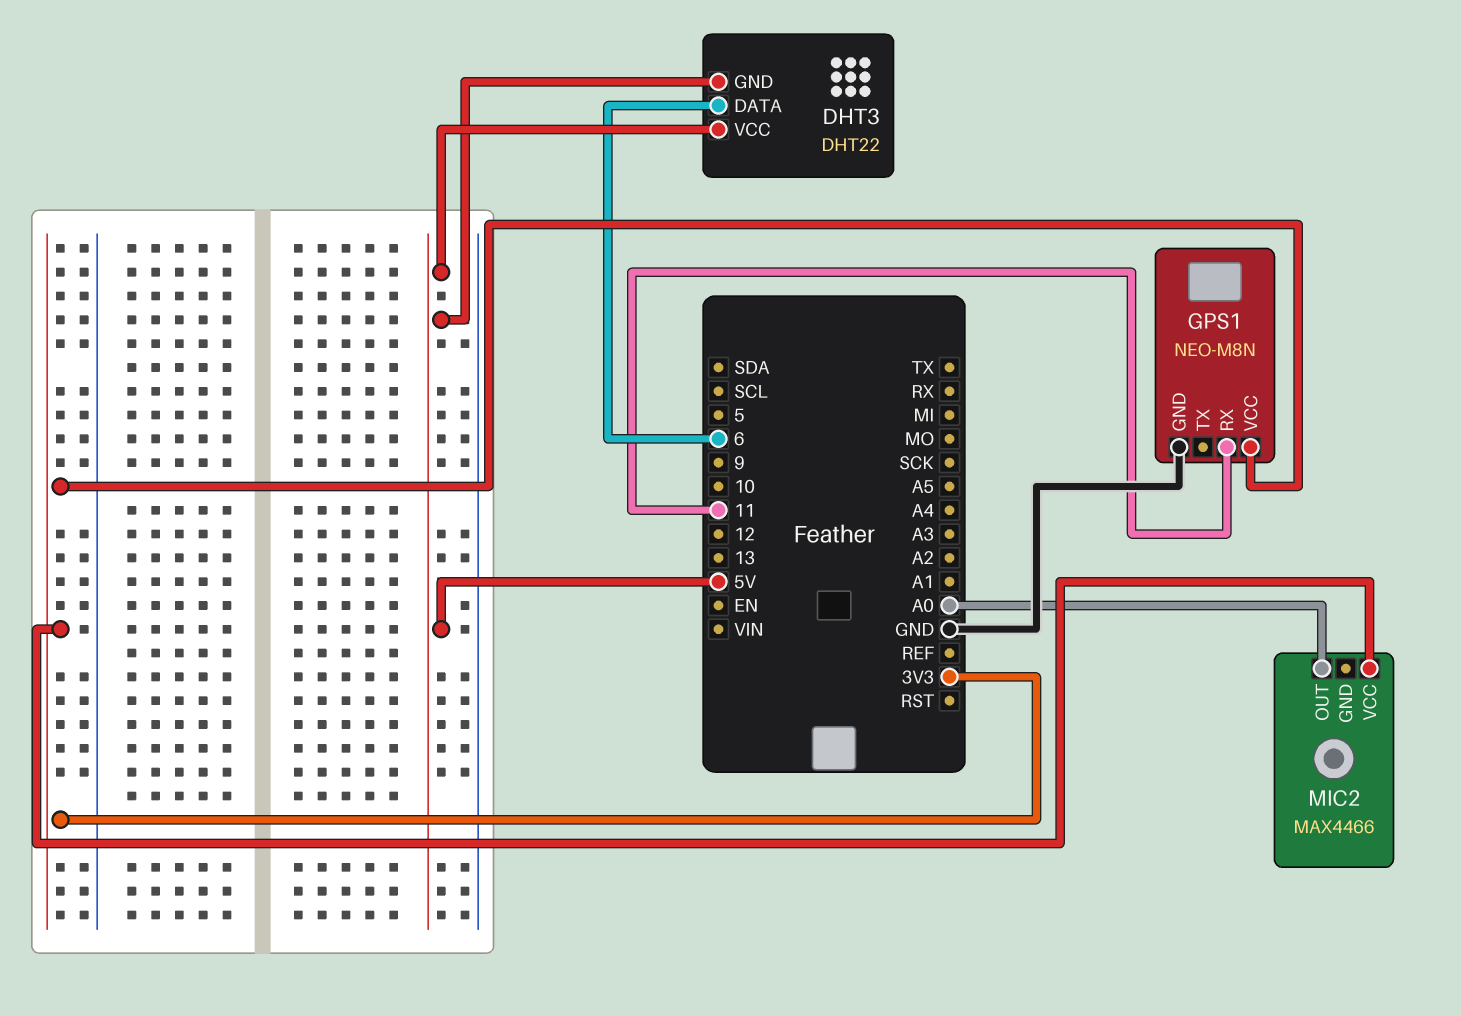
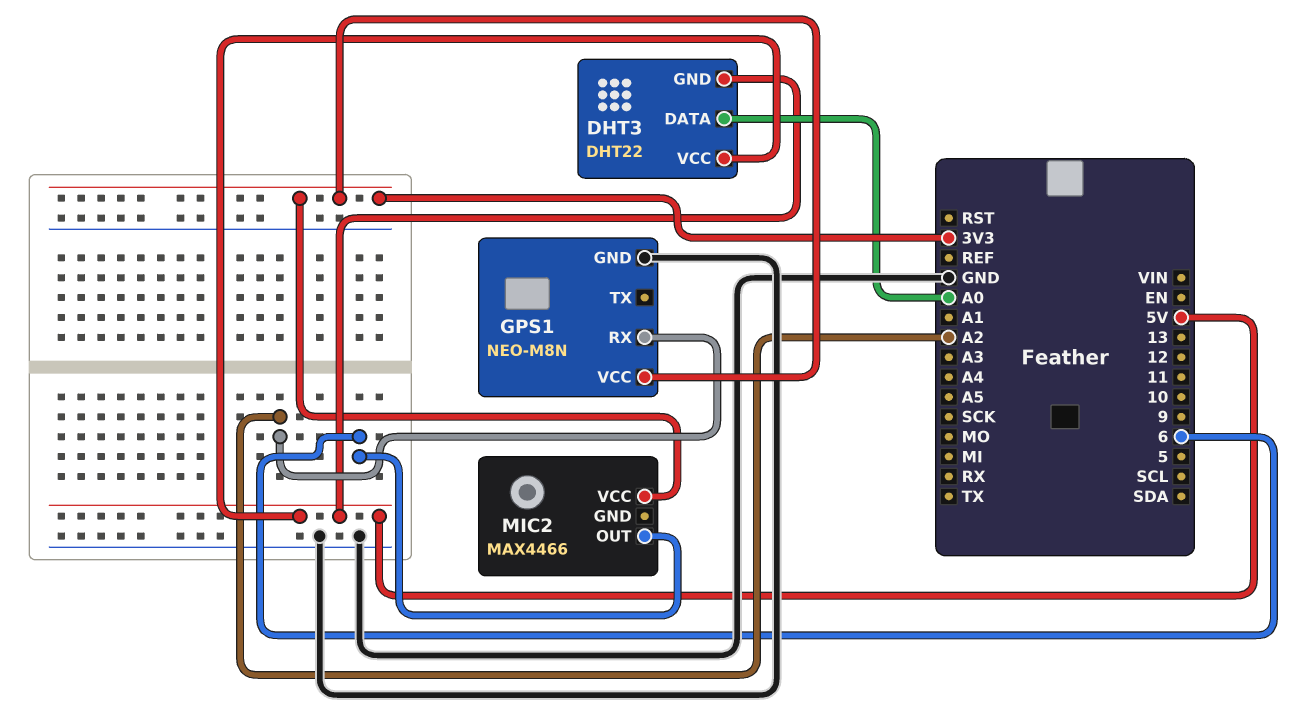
DHT3 pin DATA: 6 -> A0
GPS1 pin RX: 11 -> A2
MIC2 pin OUT: A0 -> 6

